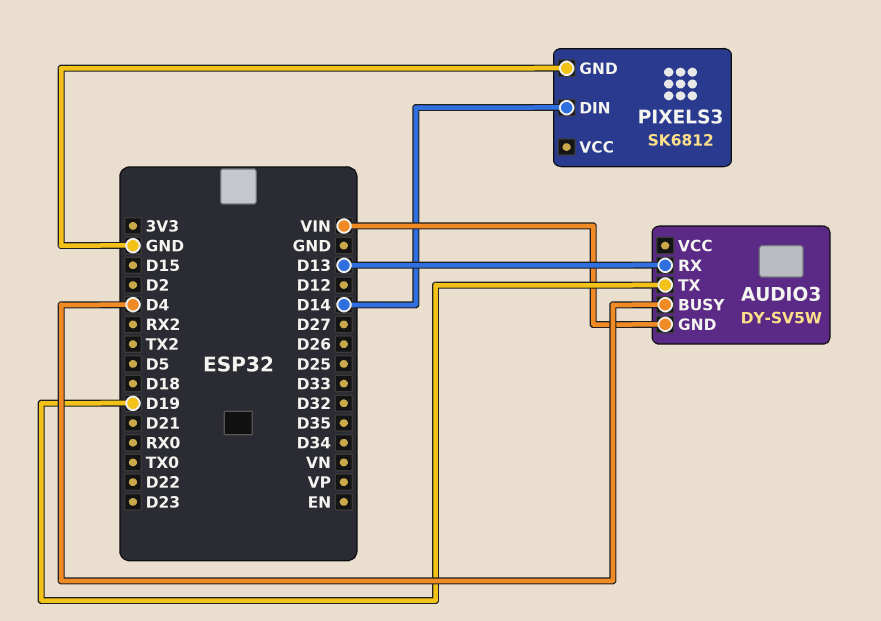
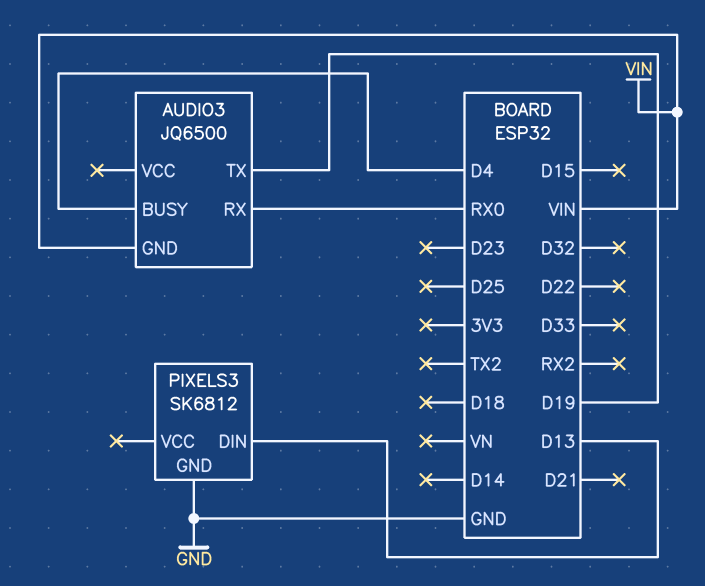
AUDIO3: DY-SV5W -> JQ6500
AUDIO3 pin RX: D13 -> RX0
PIXELS3 pin DIN: D14 -> D13

